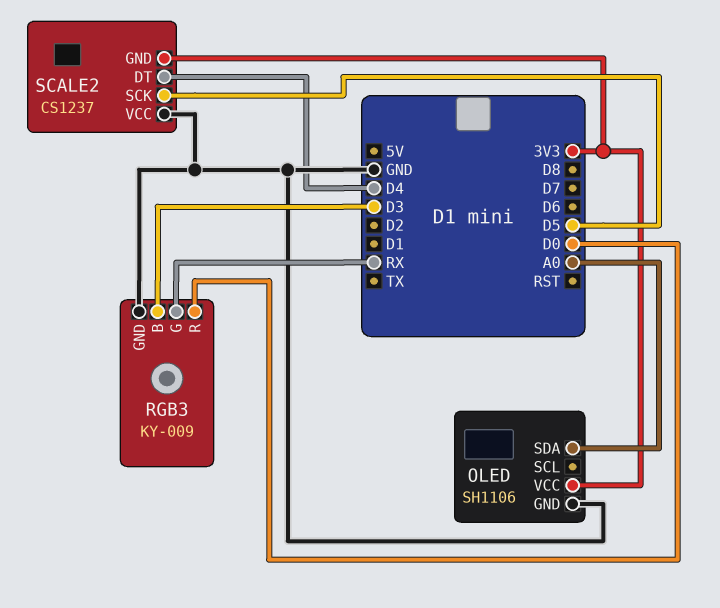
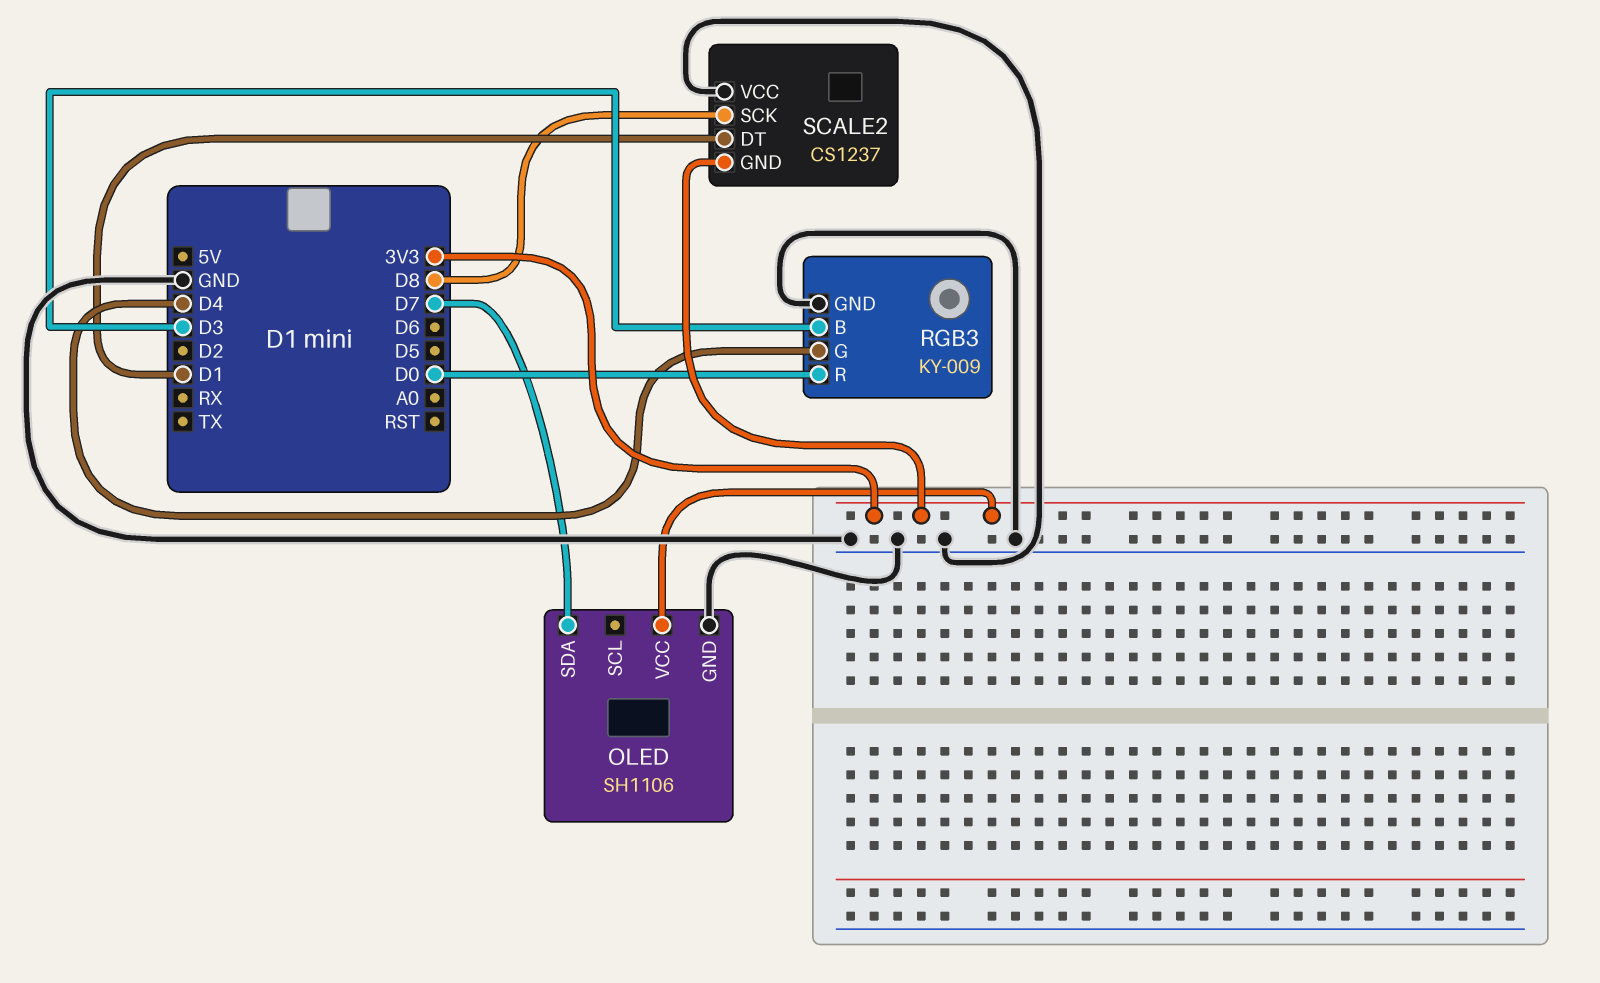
OLED pin SDA: A0 -> D7
RGB3 pin G: RX -> D4
SCALE2 pin DT: D4 -> D1
SCALE2 pin SCK: D5 -> D8

